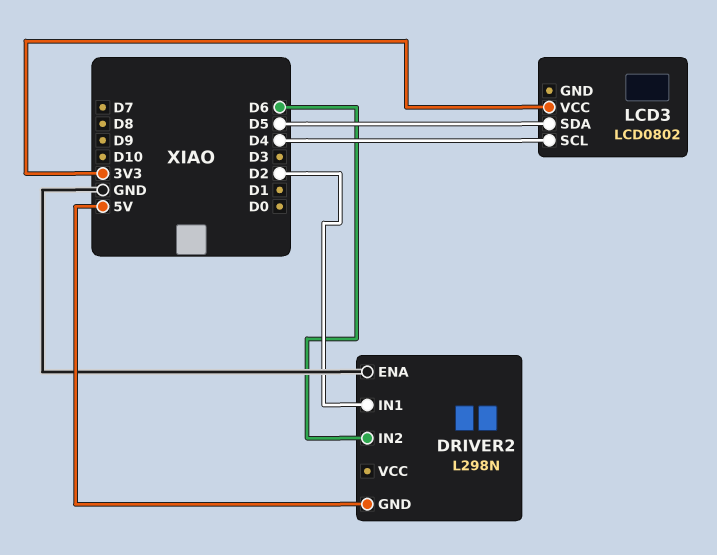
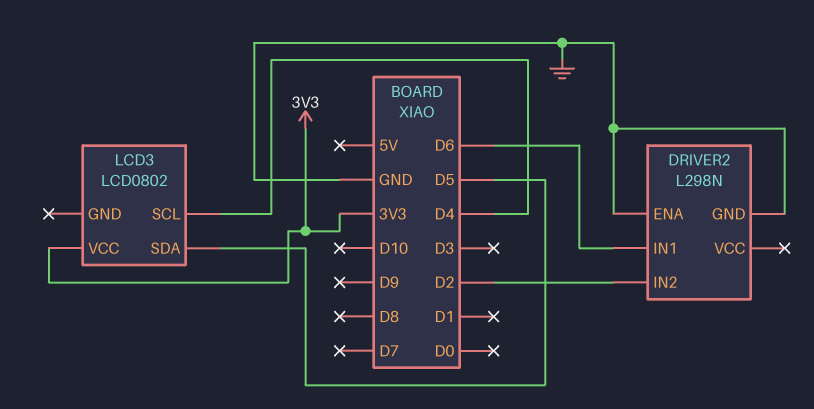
DRIVER2 pin GND: 5V -> GND
DRIVER2 pin IN1: D2 -> D6
DRIVER2 pin IN2: D6 -> D2

